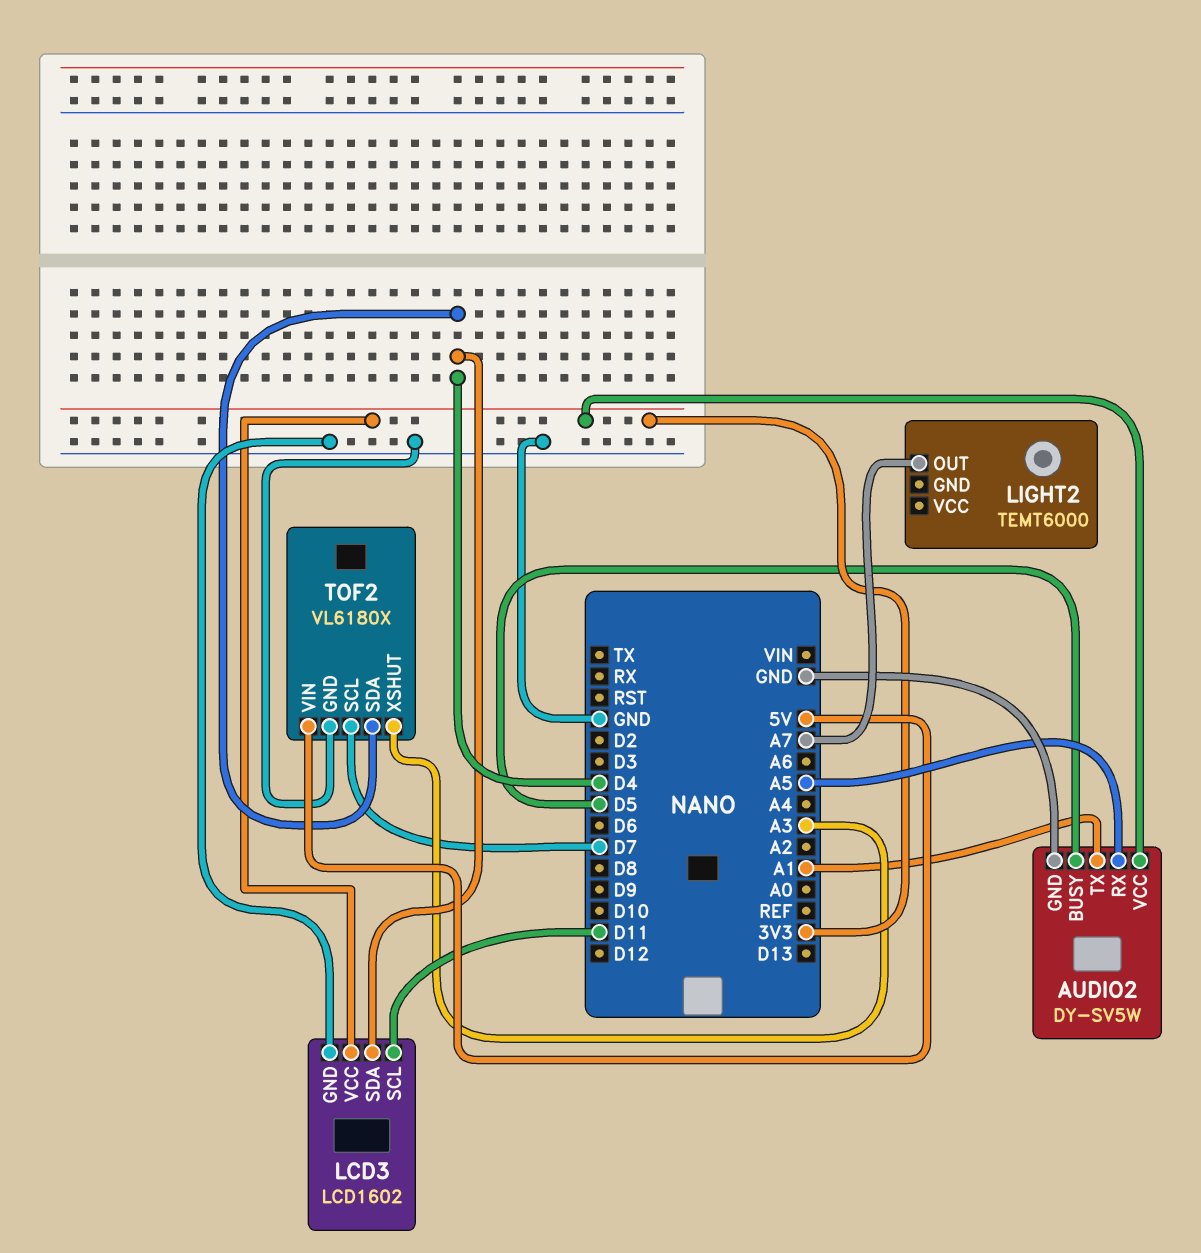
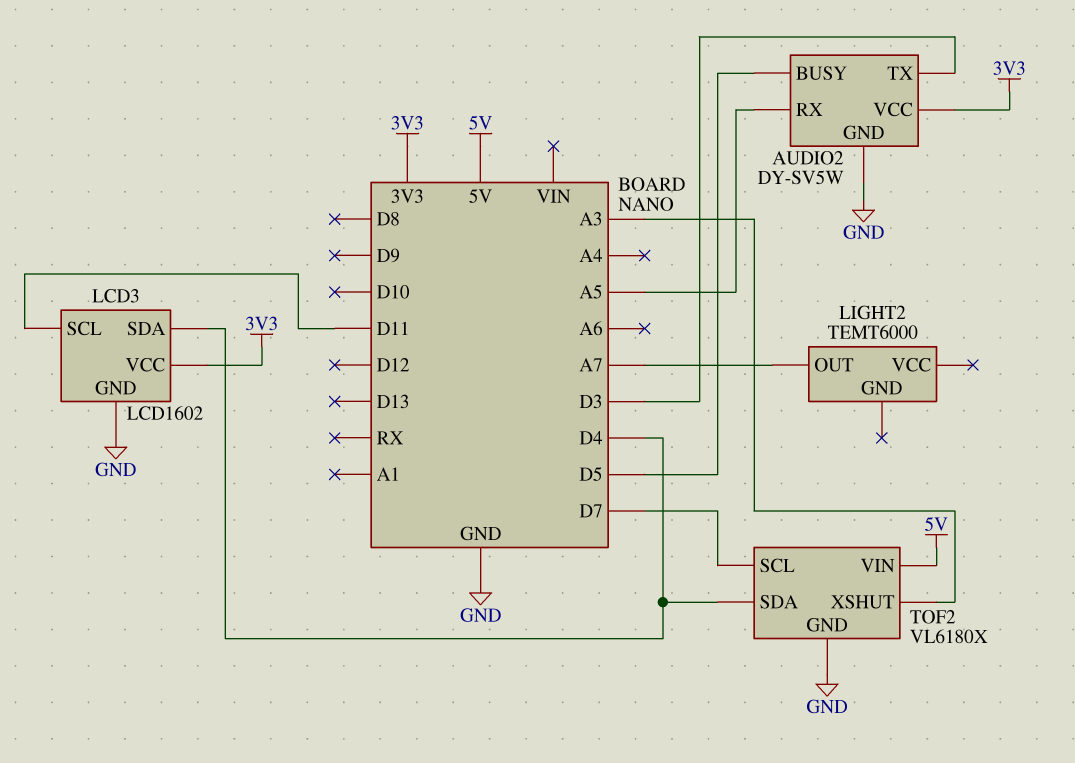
AUDIO2 pin TX: A1 -> D3

